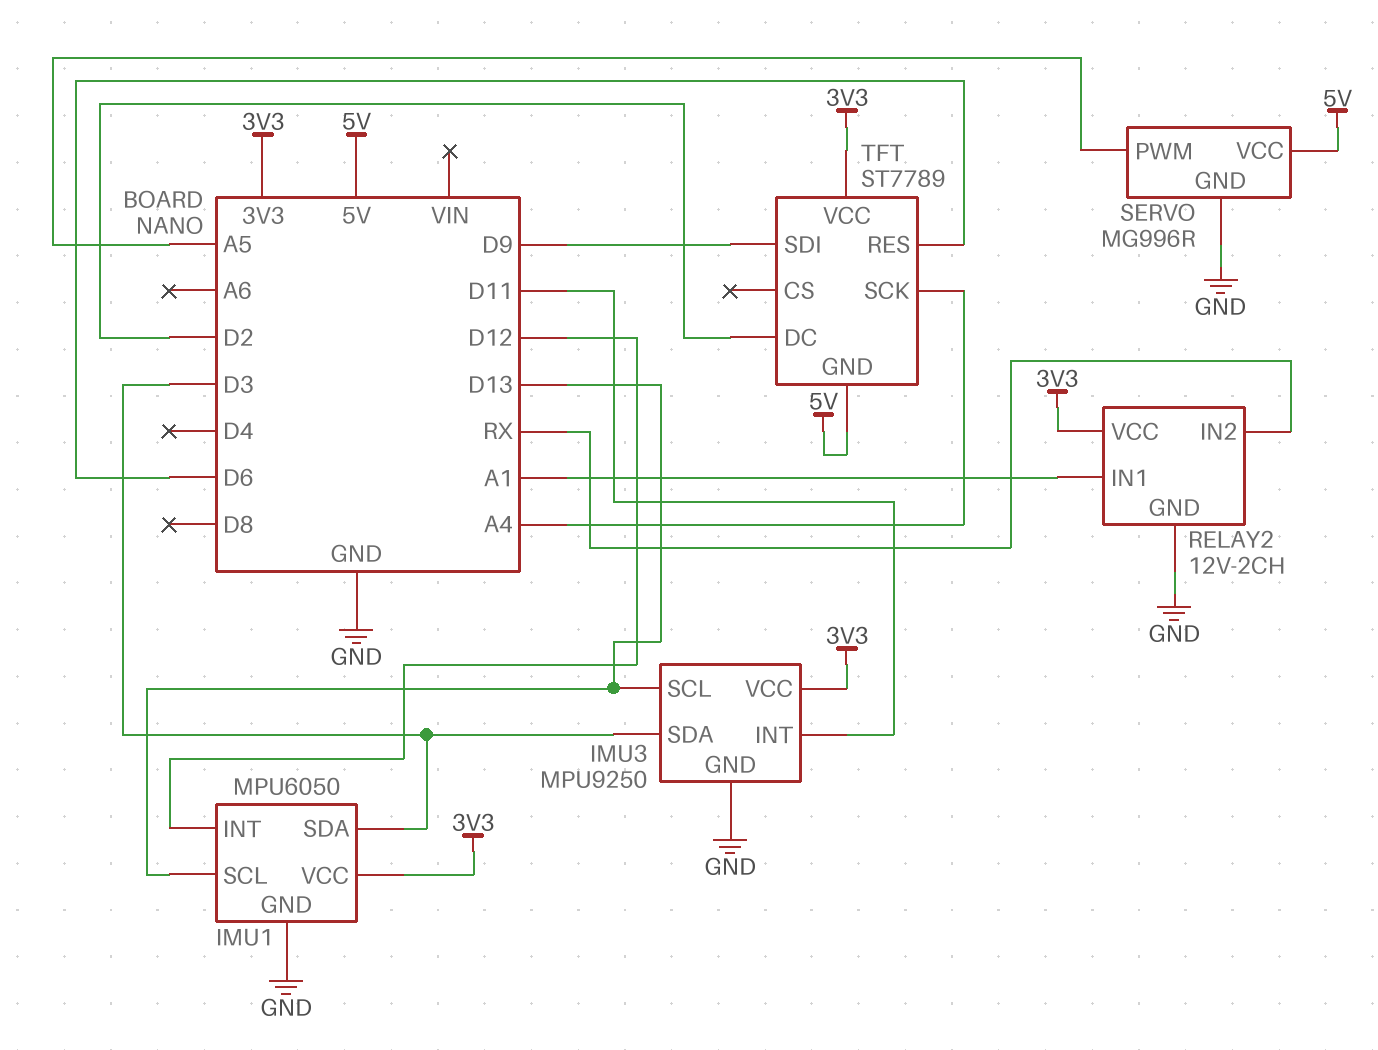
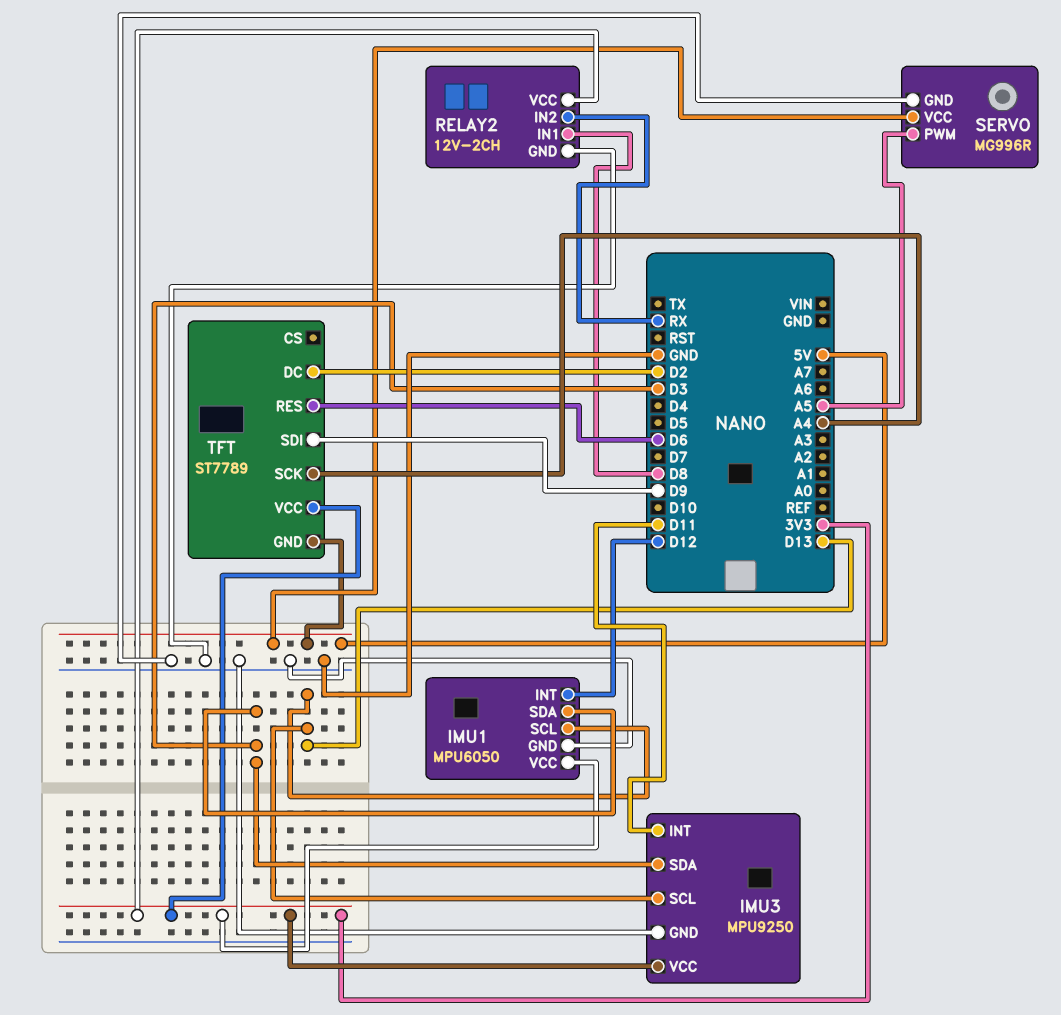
RELAY2 pin IN1: A1 -> D8

